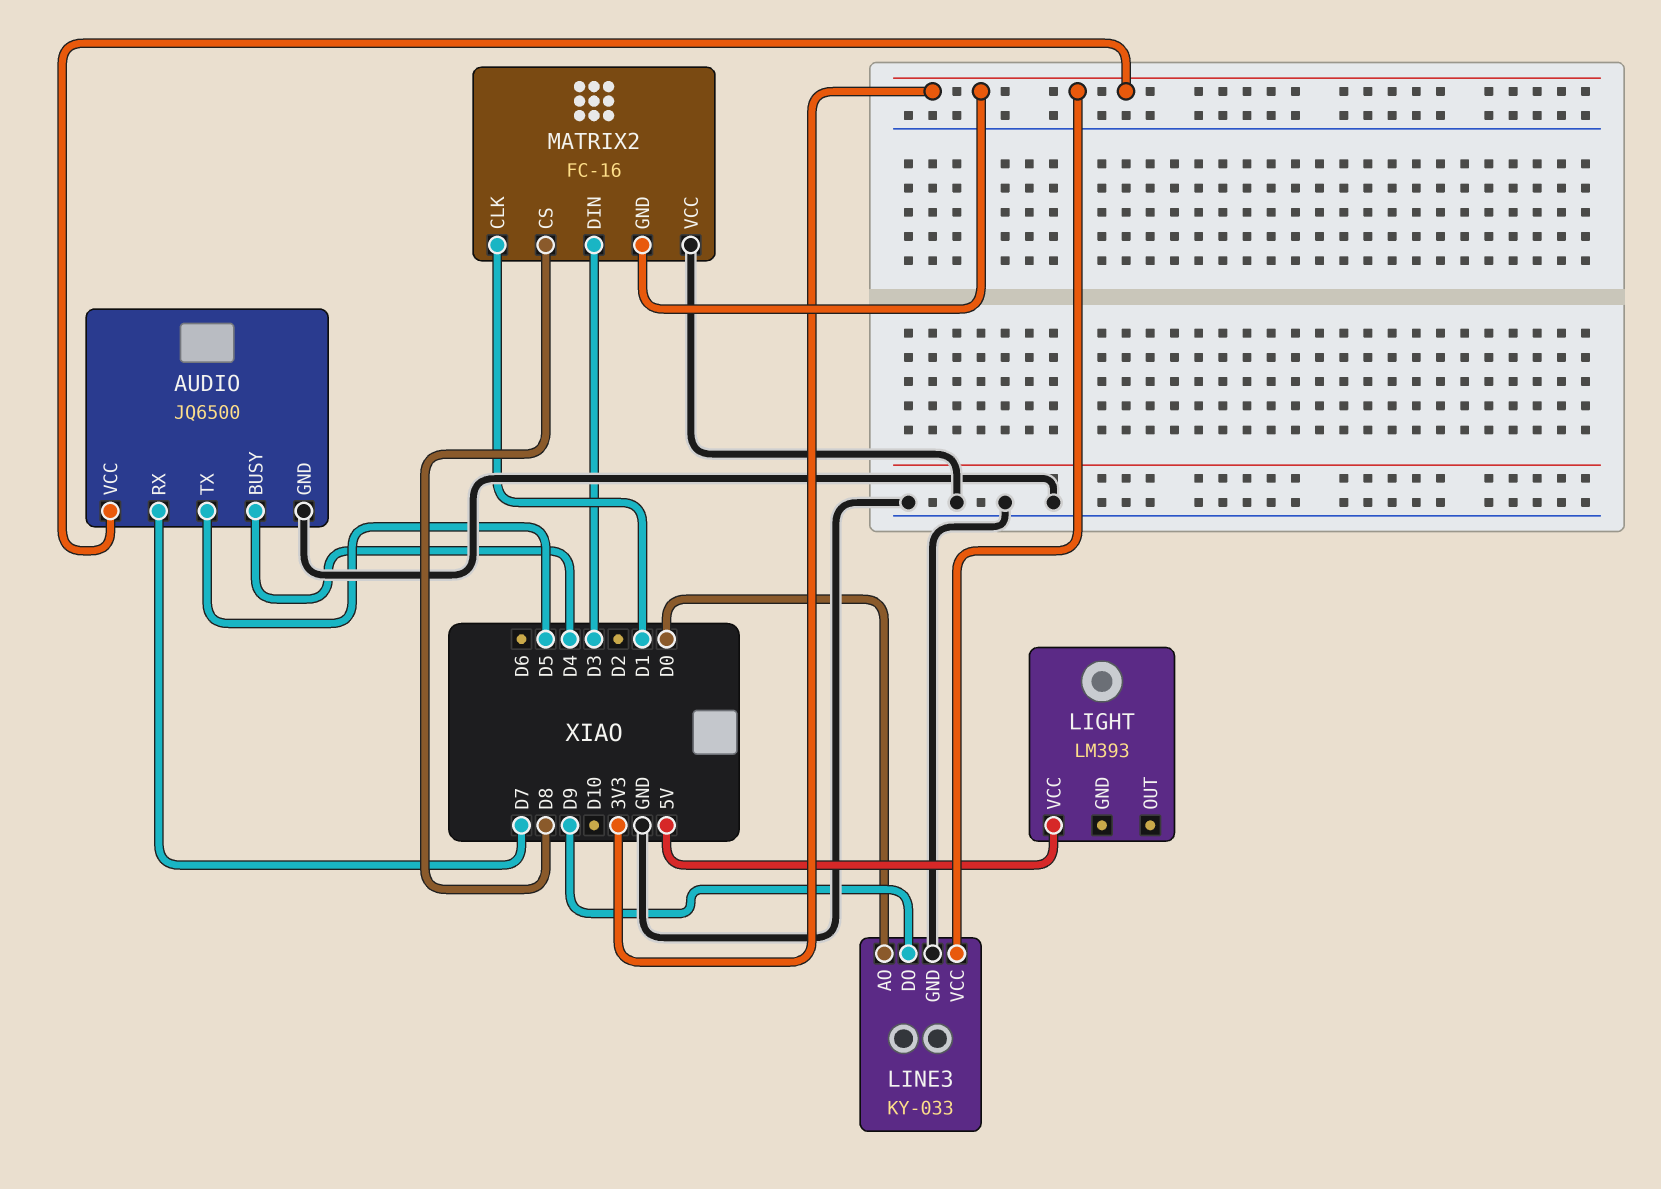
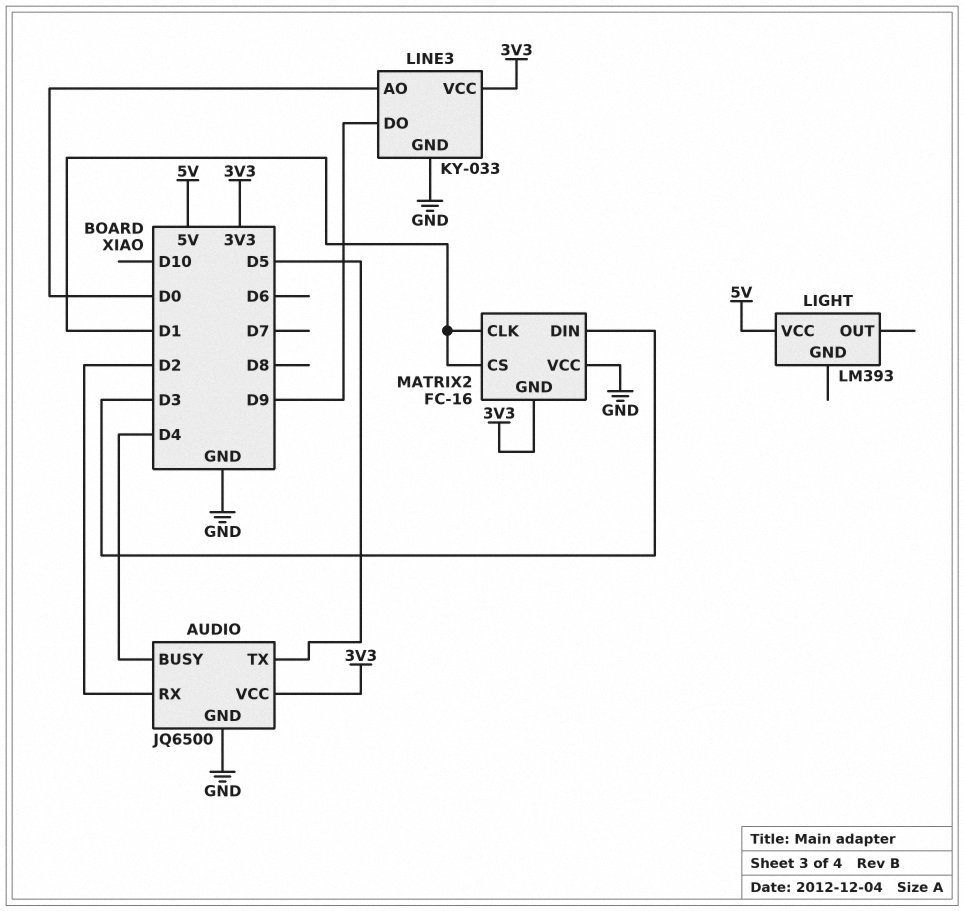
AUDIO pin RX: D7 -> D2
MATRIX2 pin CS: D8 -> D1

